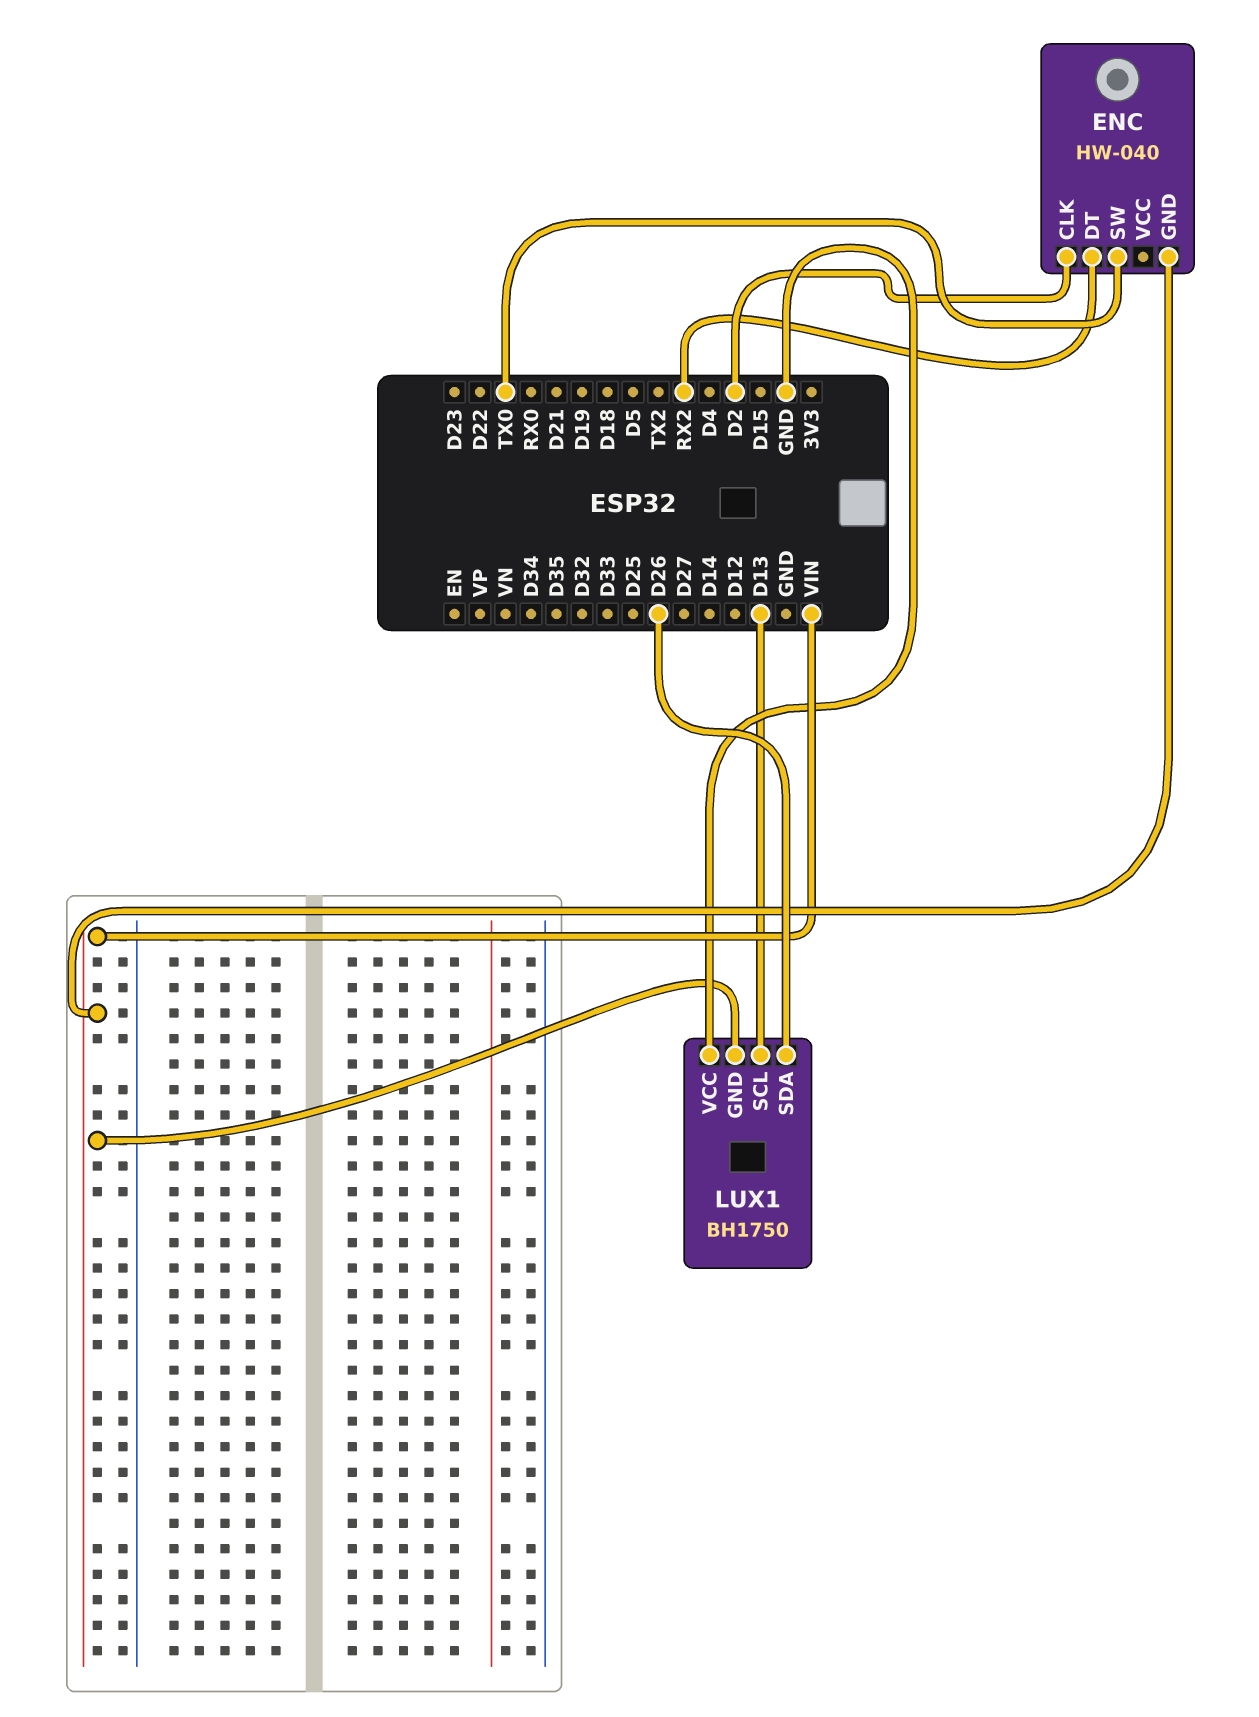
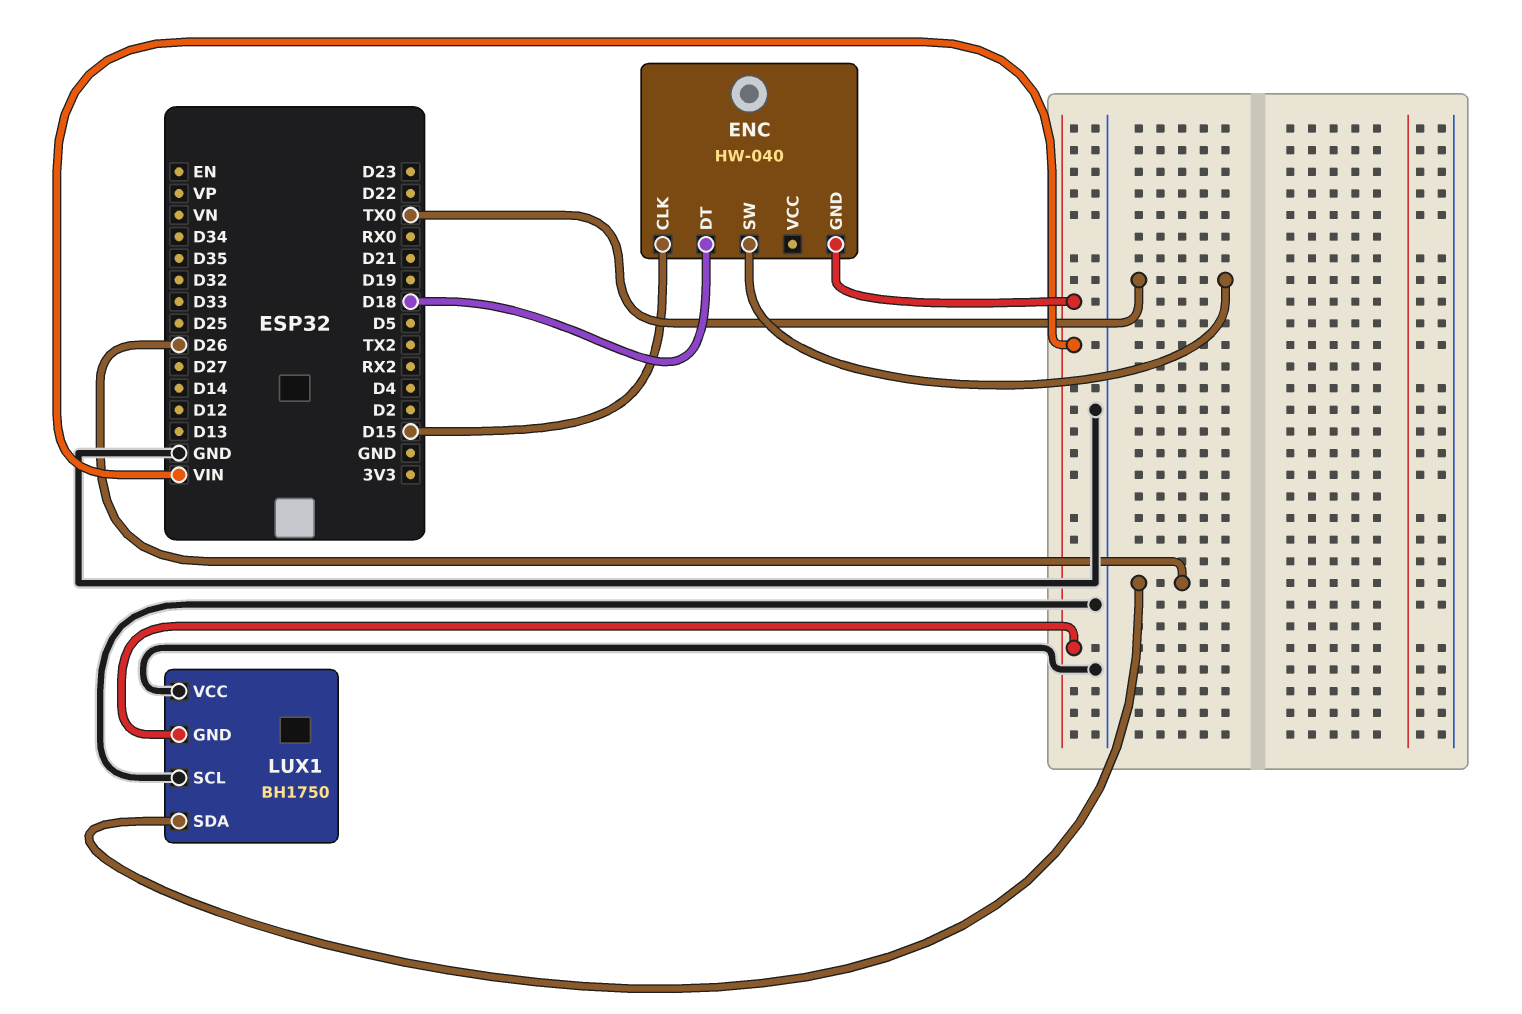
ENC pin CLK: D2 -> D15
ENC pin DT: RX2 -> D18
LUX1 pin SCL: D13 -> GND

